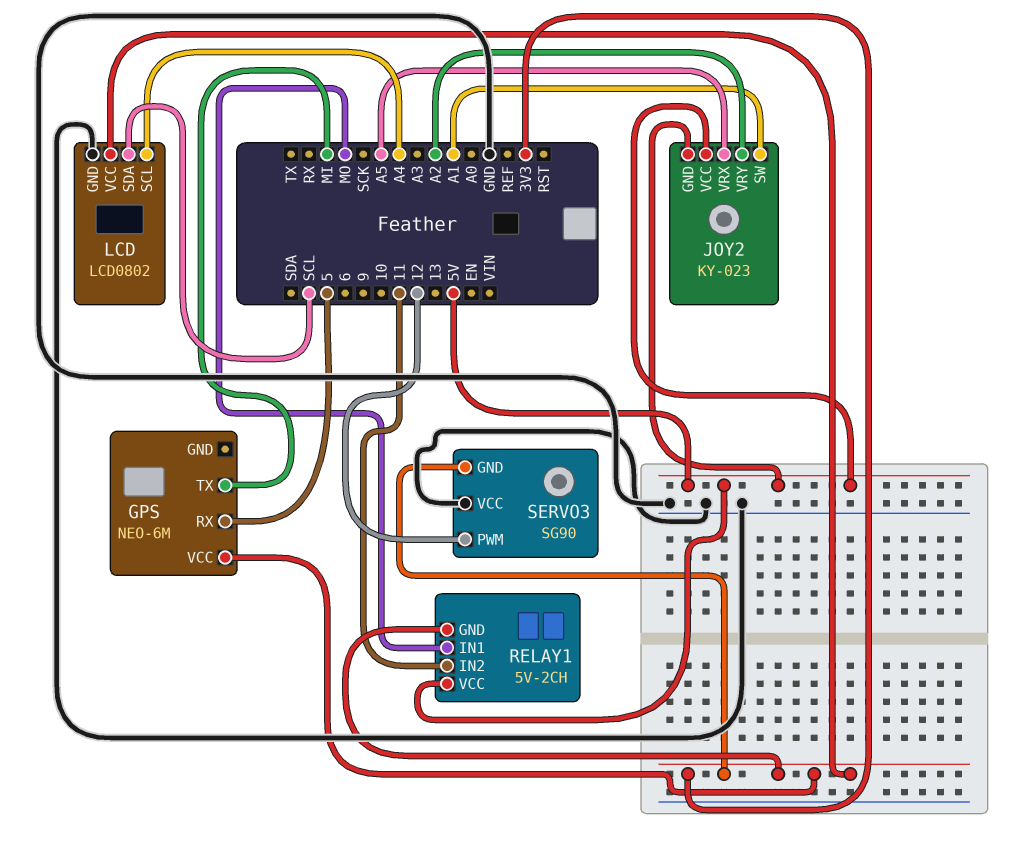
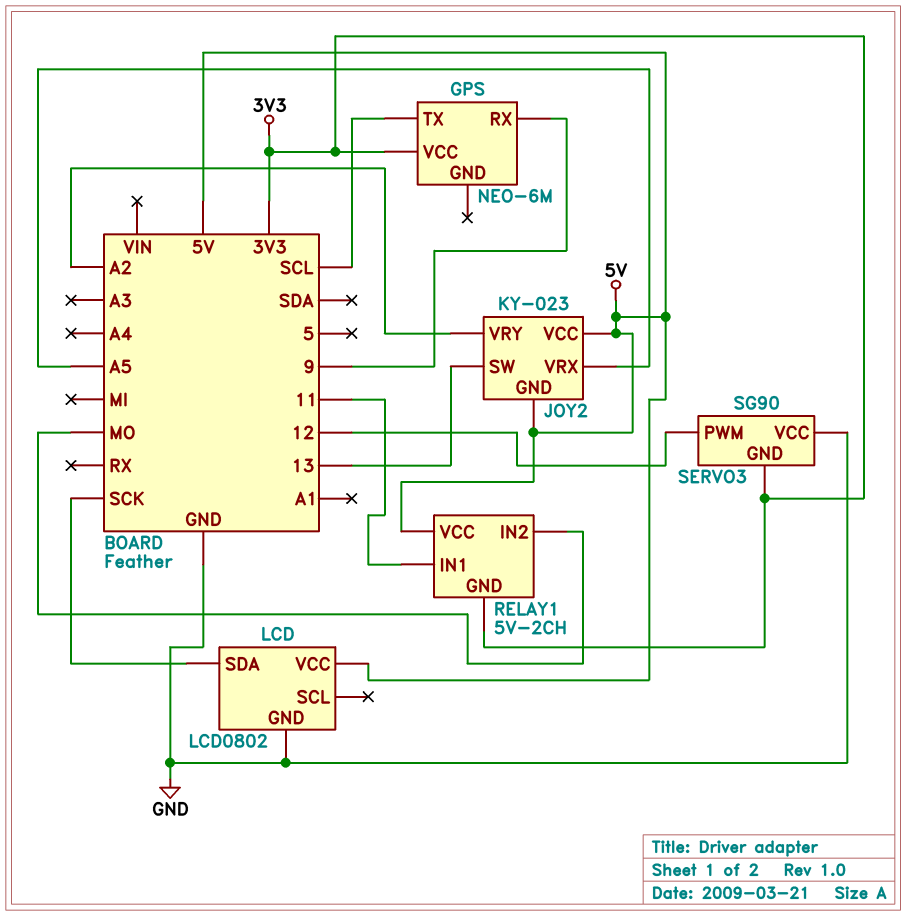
GPS pin RX: 5 -> 9
GPS pin TX: MI -> SCL
JOY2 pin SW: A1 -> 13
LCD pin SCL: A4 -> none
LCD pin SDA: SCL -> SCK
LCD pin VCC: 3V3 -> 5V
RELAY1 pin IN1: MO -> 11
RELAY1 pin IN2: 11 -> MO

